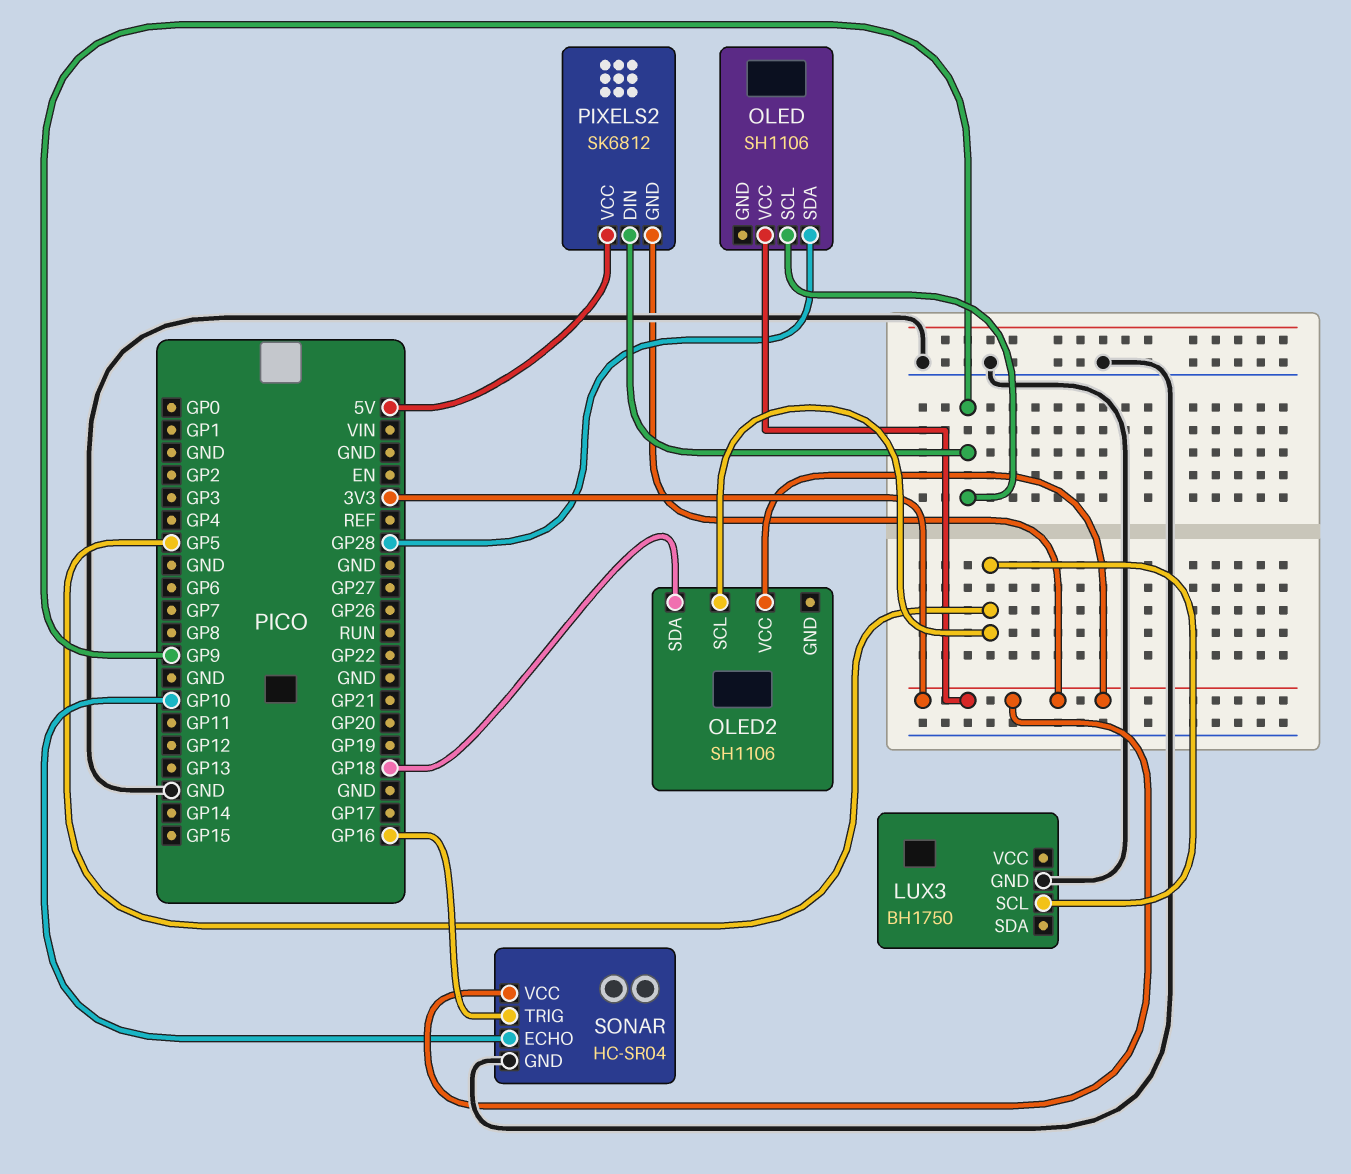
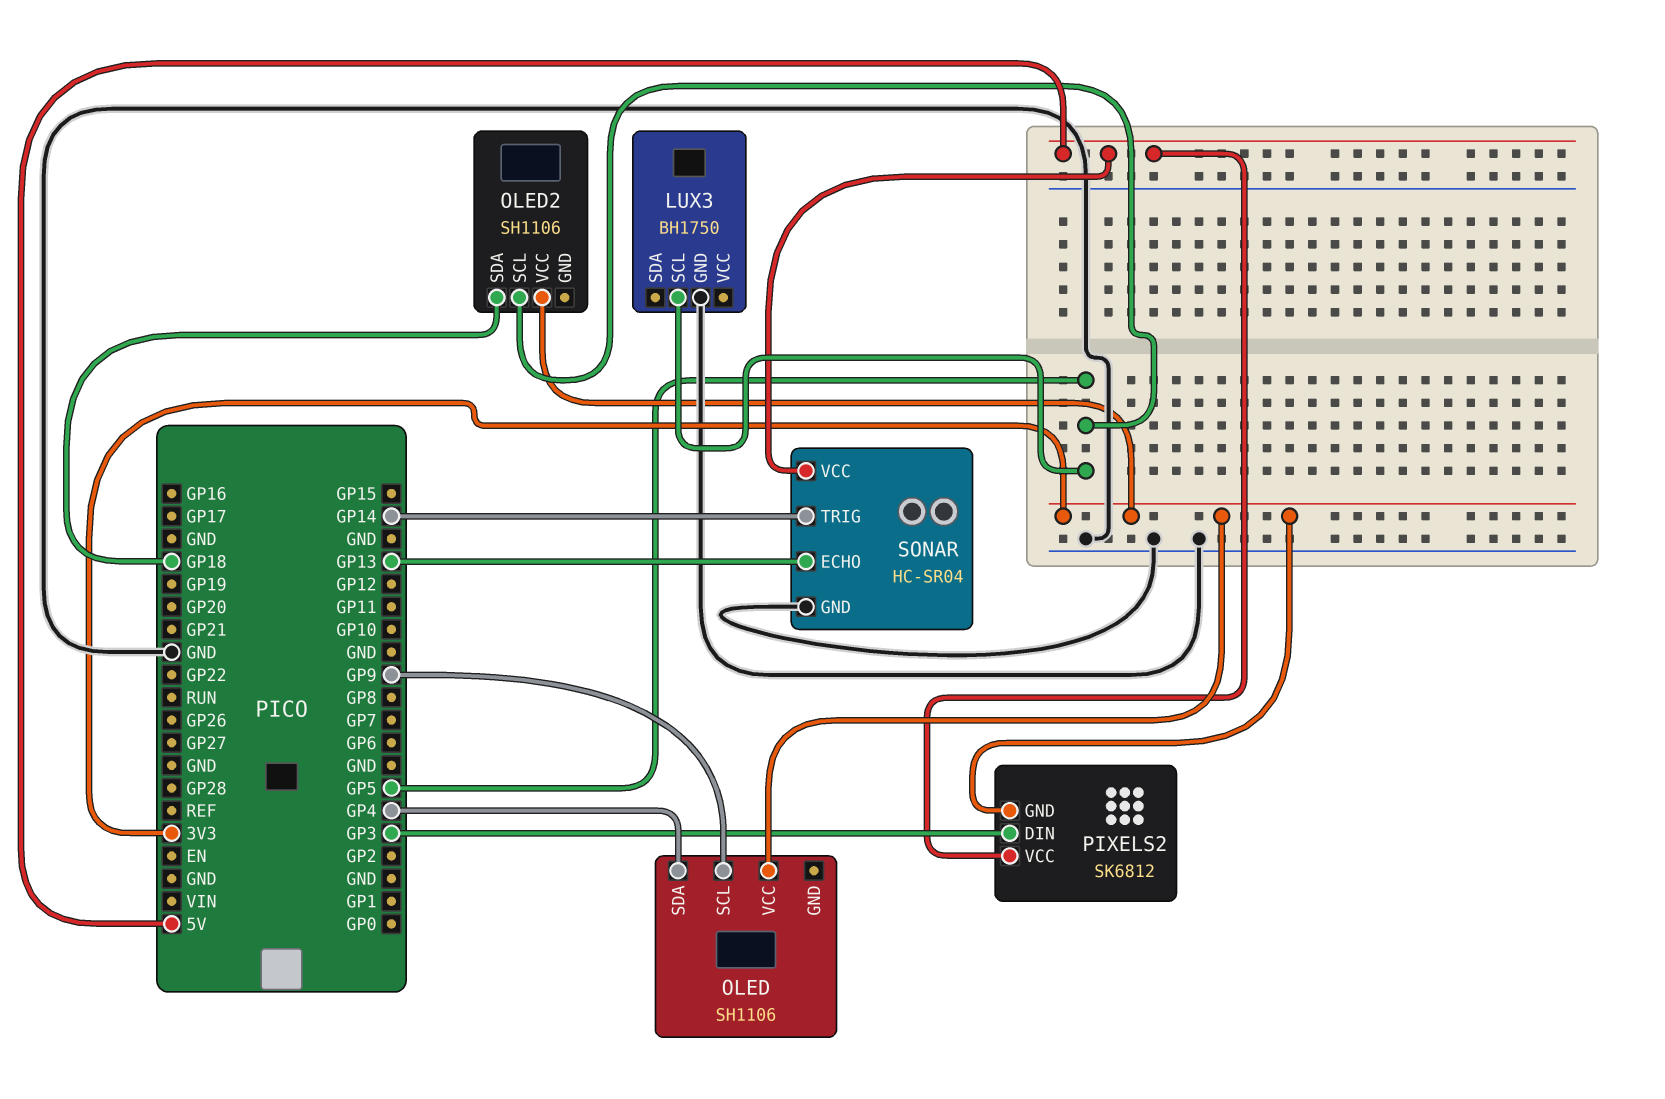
OLED pin SDA: GP28 -> GP4
PIXELS2 pin DIN: GP9 -> GP3
SONAR pin ECHO: GP10 -> GP13
SONAR pin TRIG: GP16 -> GP14
SONAR pin VCC: 3V3 -> 5V

